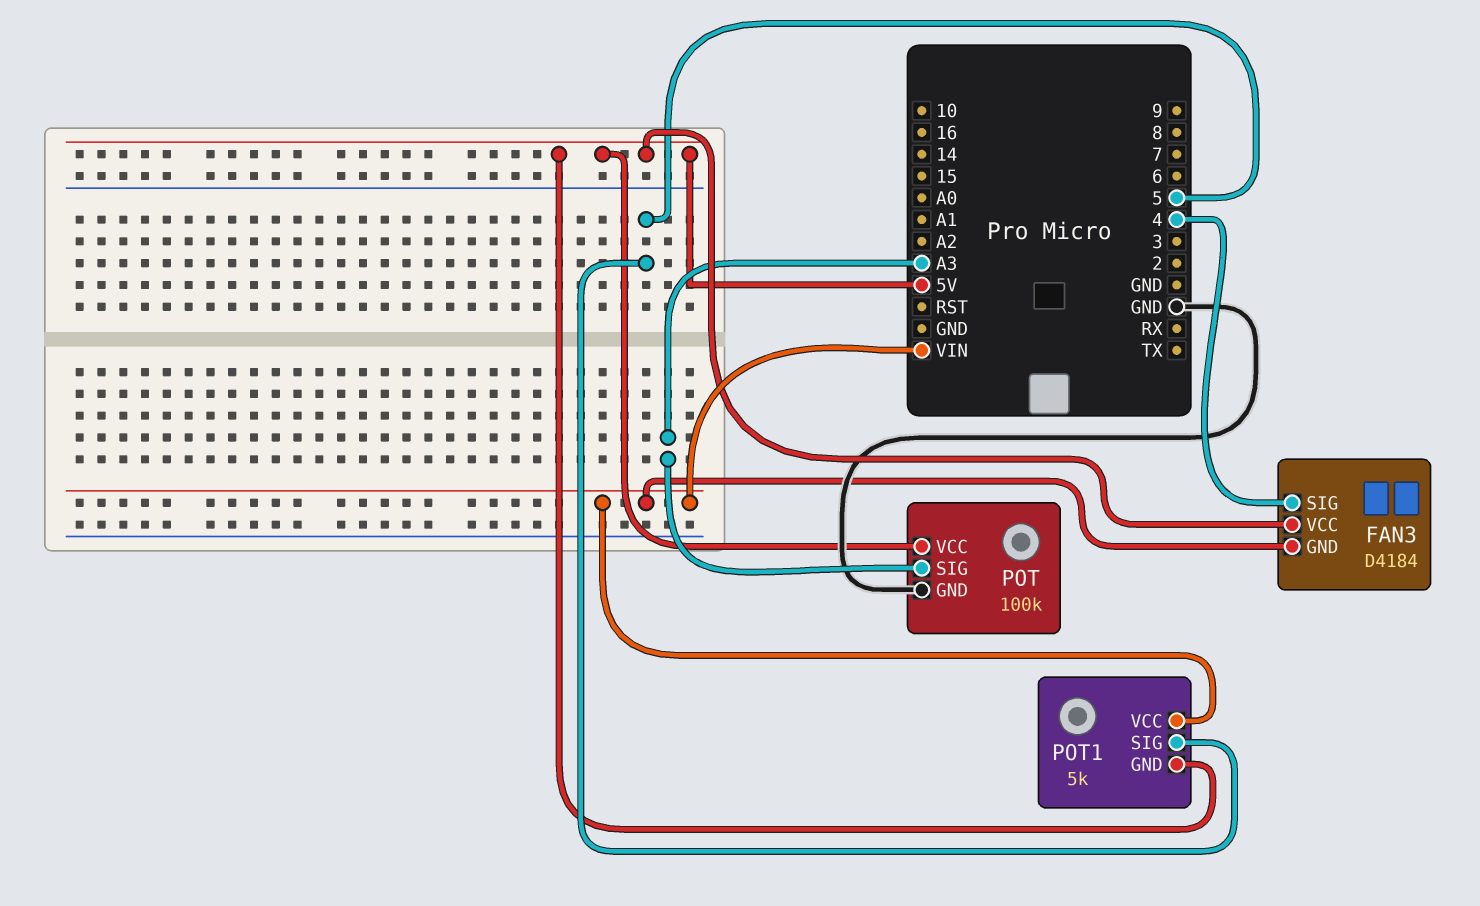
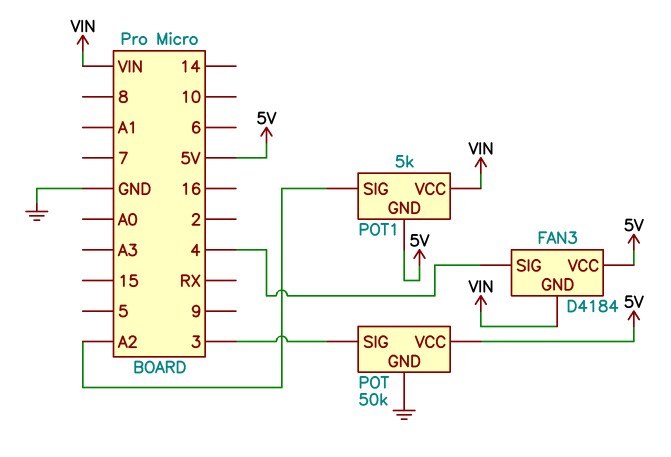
POT: 100k -> 50k
POT pin SIG: A3 -> 3
POT1 pin SIG: 5 -> A2

